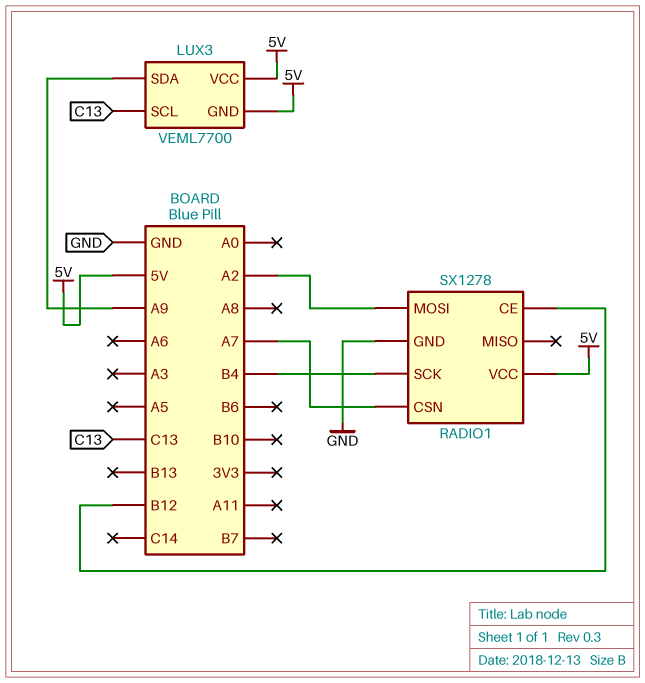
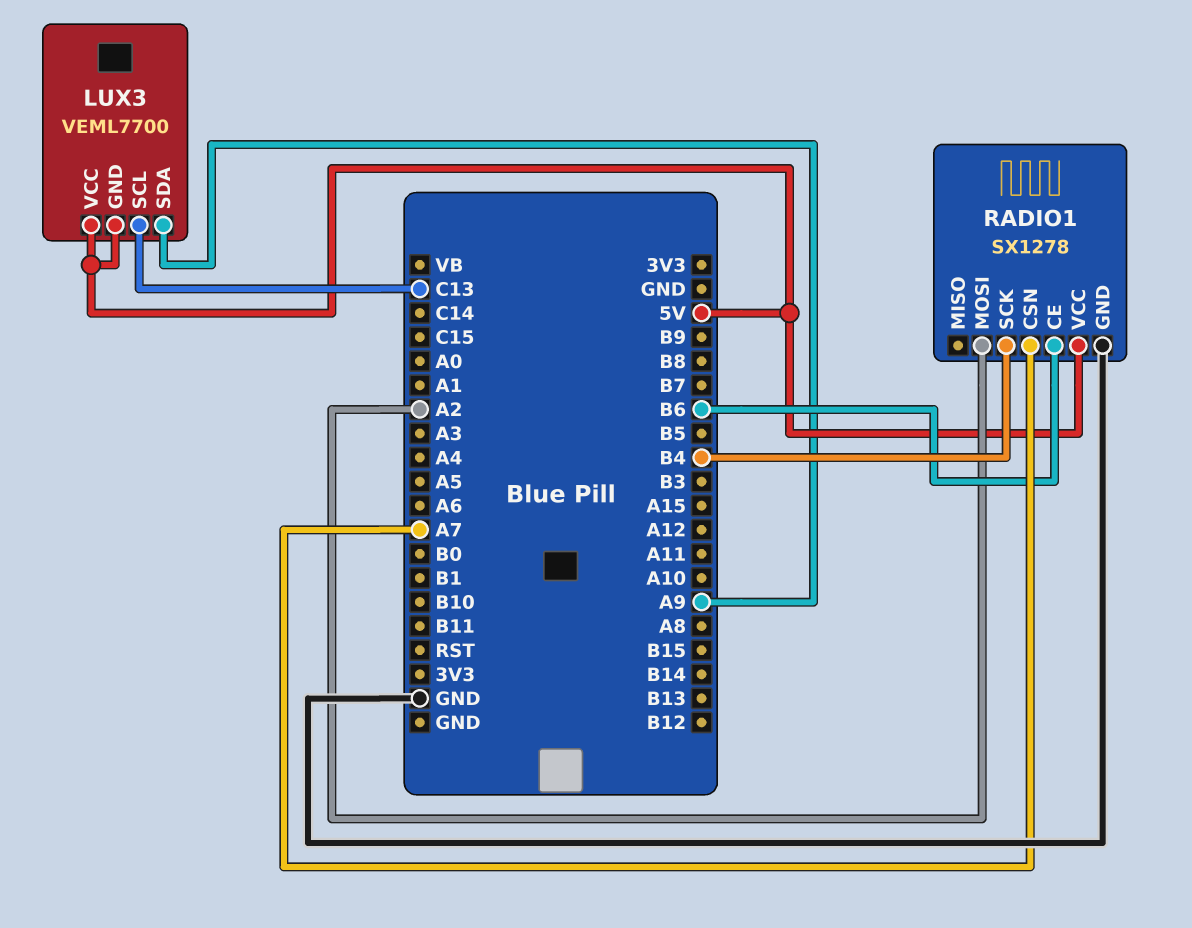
RADIO1 pin CE: B12 -> B6

